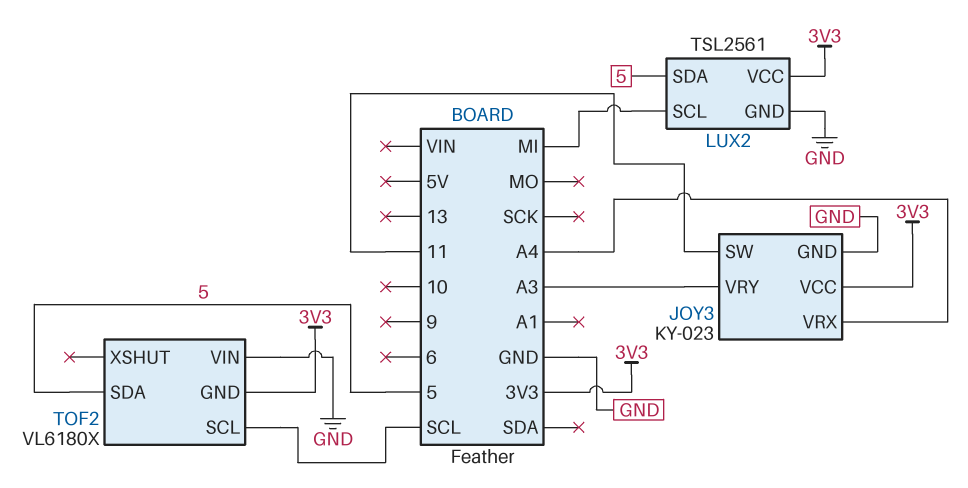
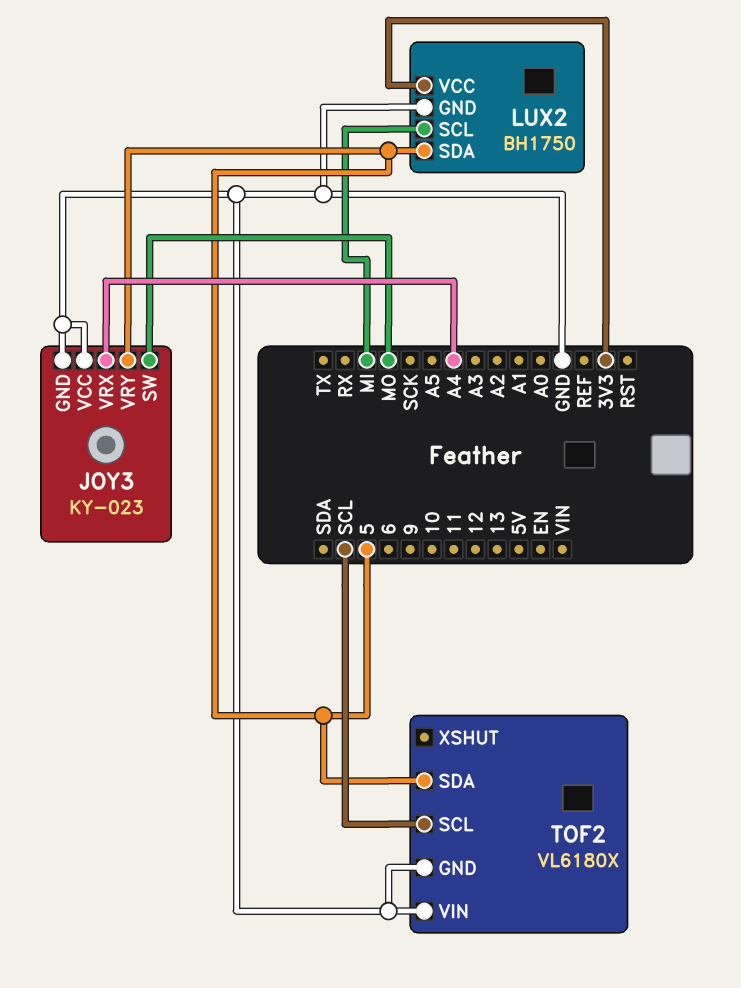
JOY3 pin SW: 11 -> MO
JOY3 pin VCC: 3V3 -> GND
JOY3 pin VRY: A3 -> 5
LUX2: TSL2561 -> BH1750
TOF2 pin GND: 3V3 -> GND

